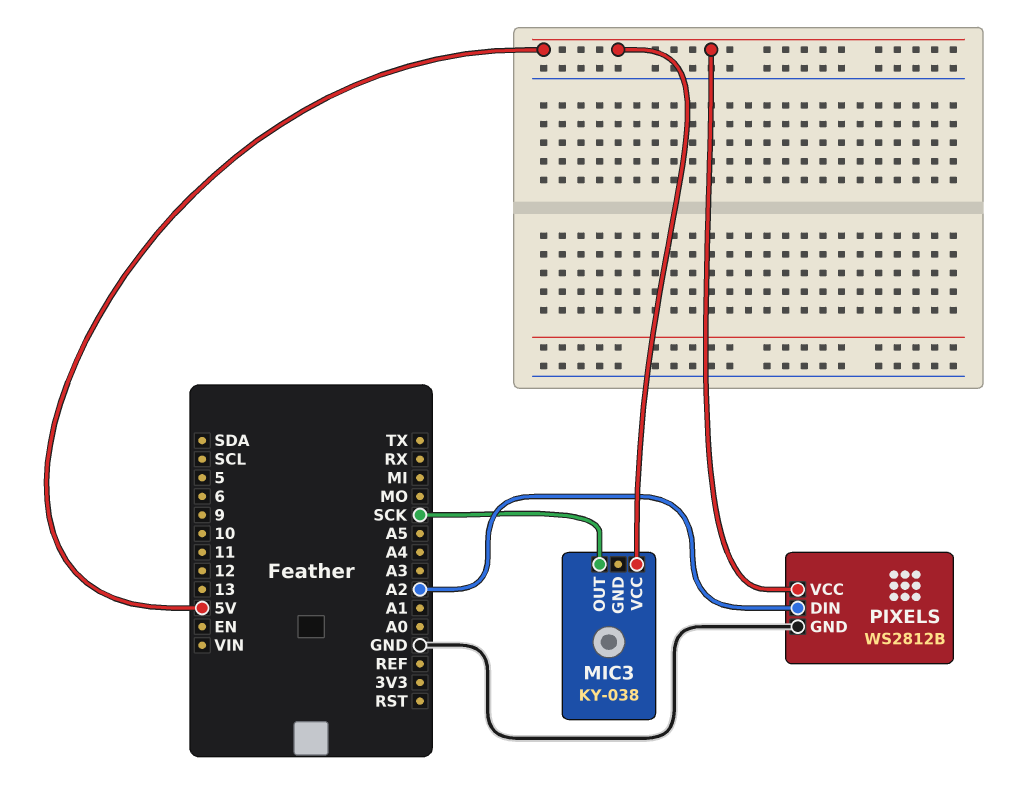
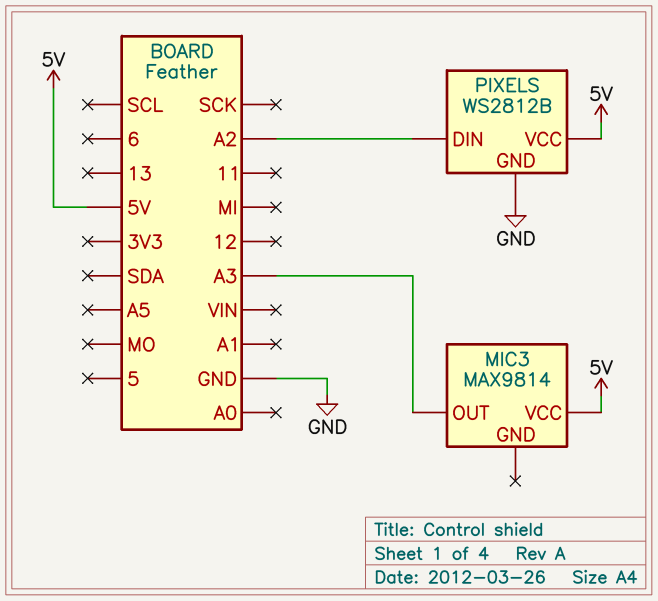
MIC3: KY-038 -> MAX9814
MIC3 pin OUT: SCK -> A3

